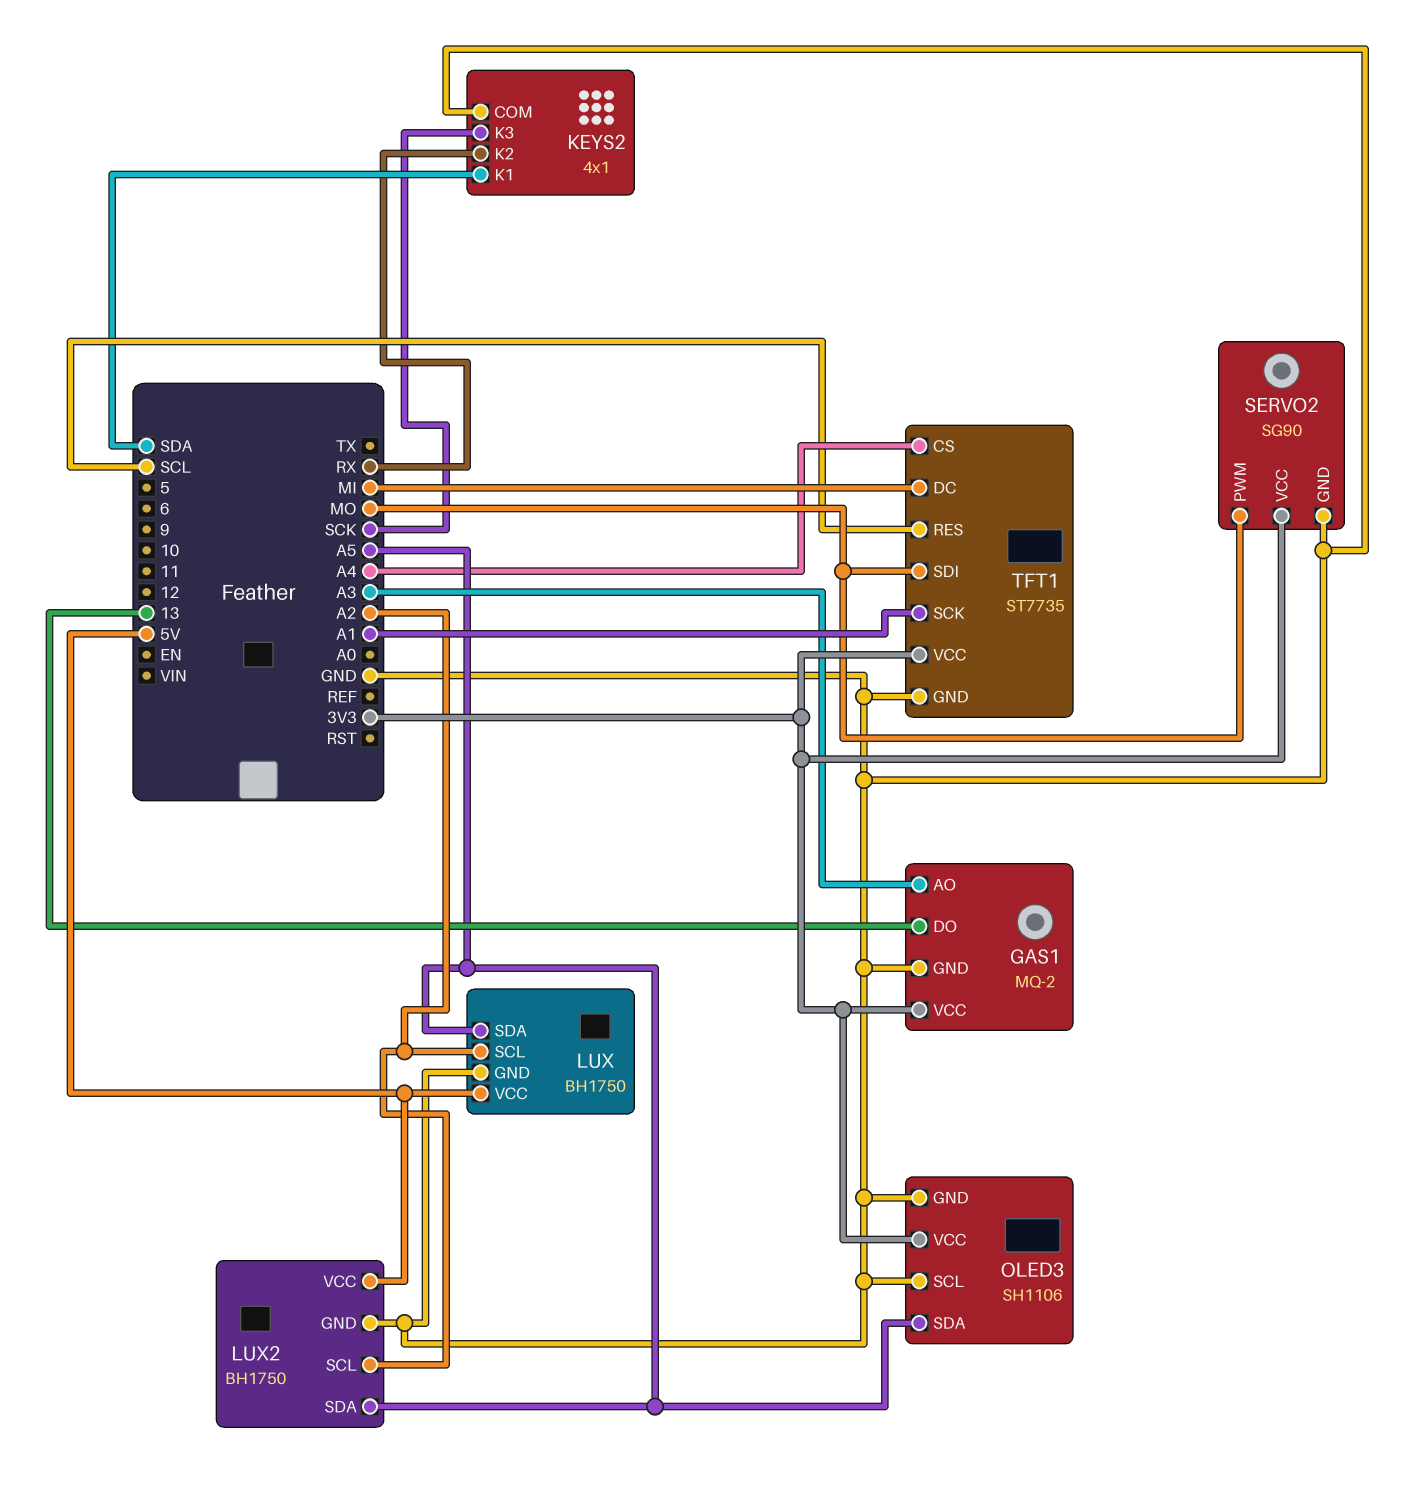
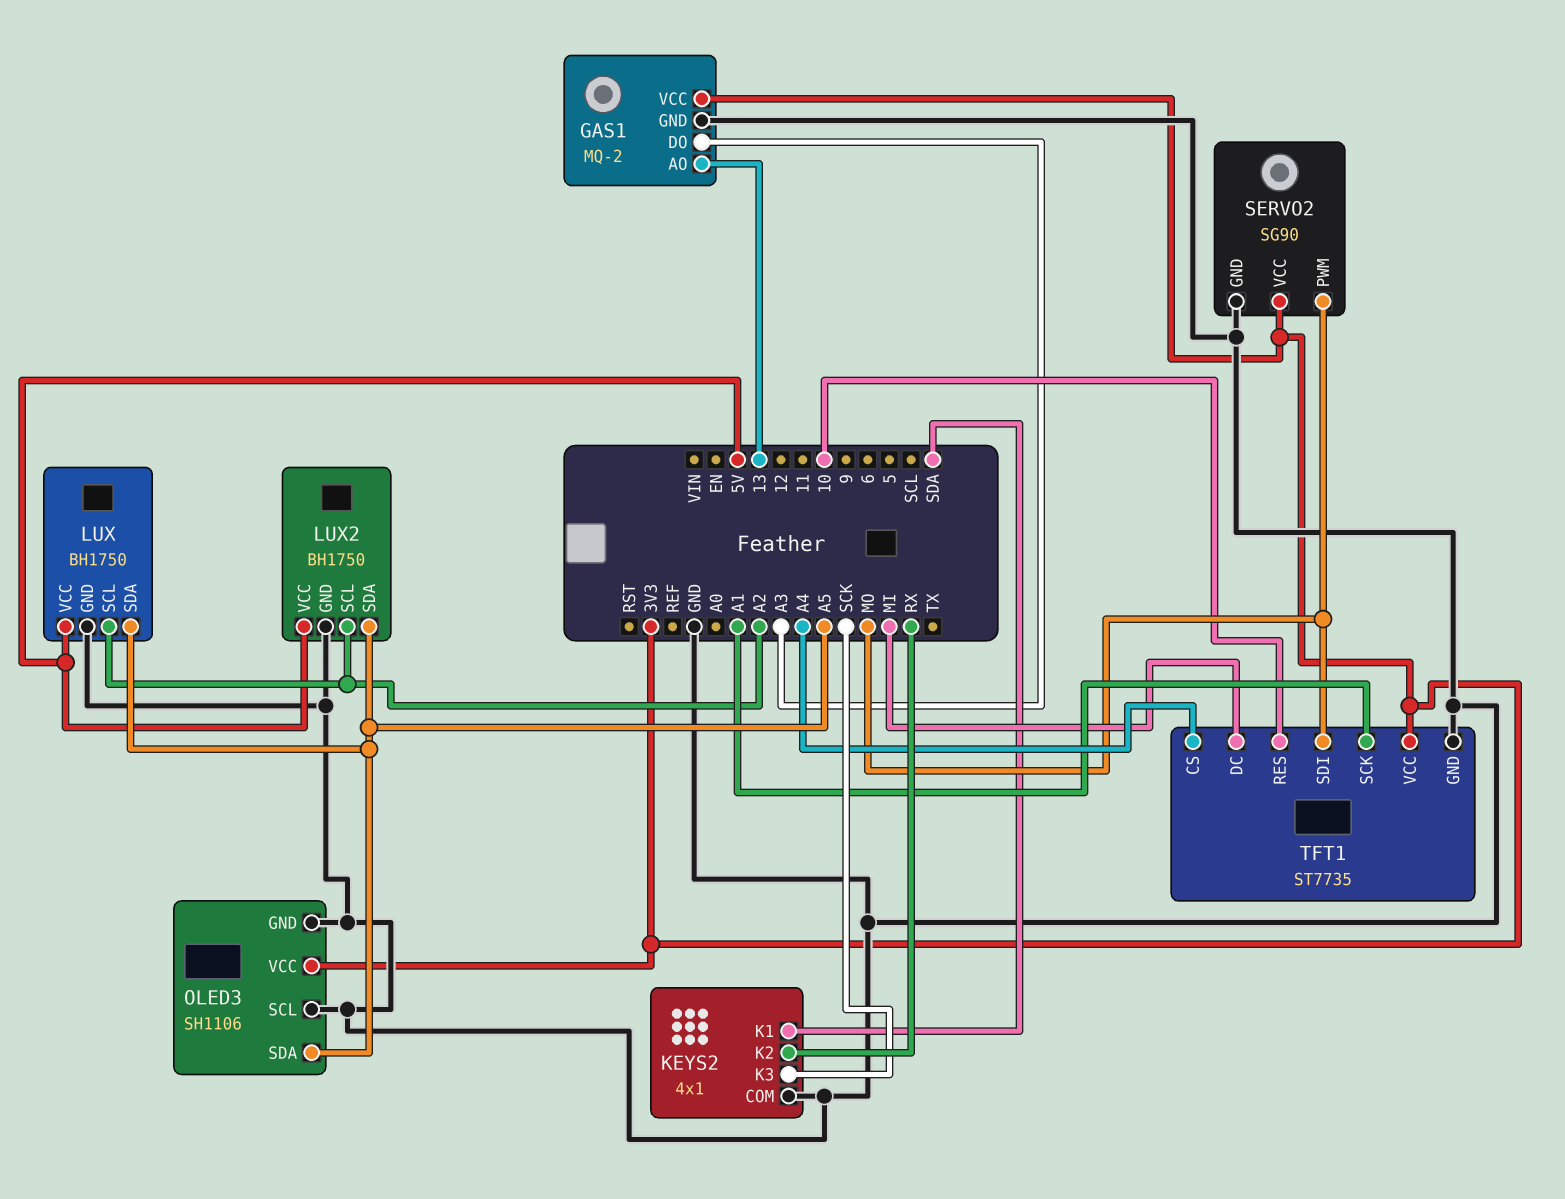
GAS1 pin AO: A3 -> 13
GAS1 pin DO: 13 -> A3
TFT1 pin RES: SCL -> 10

